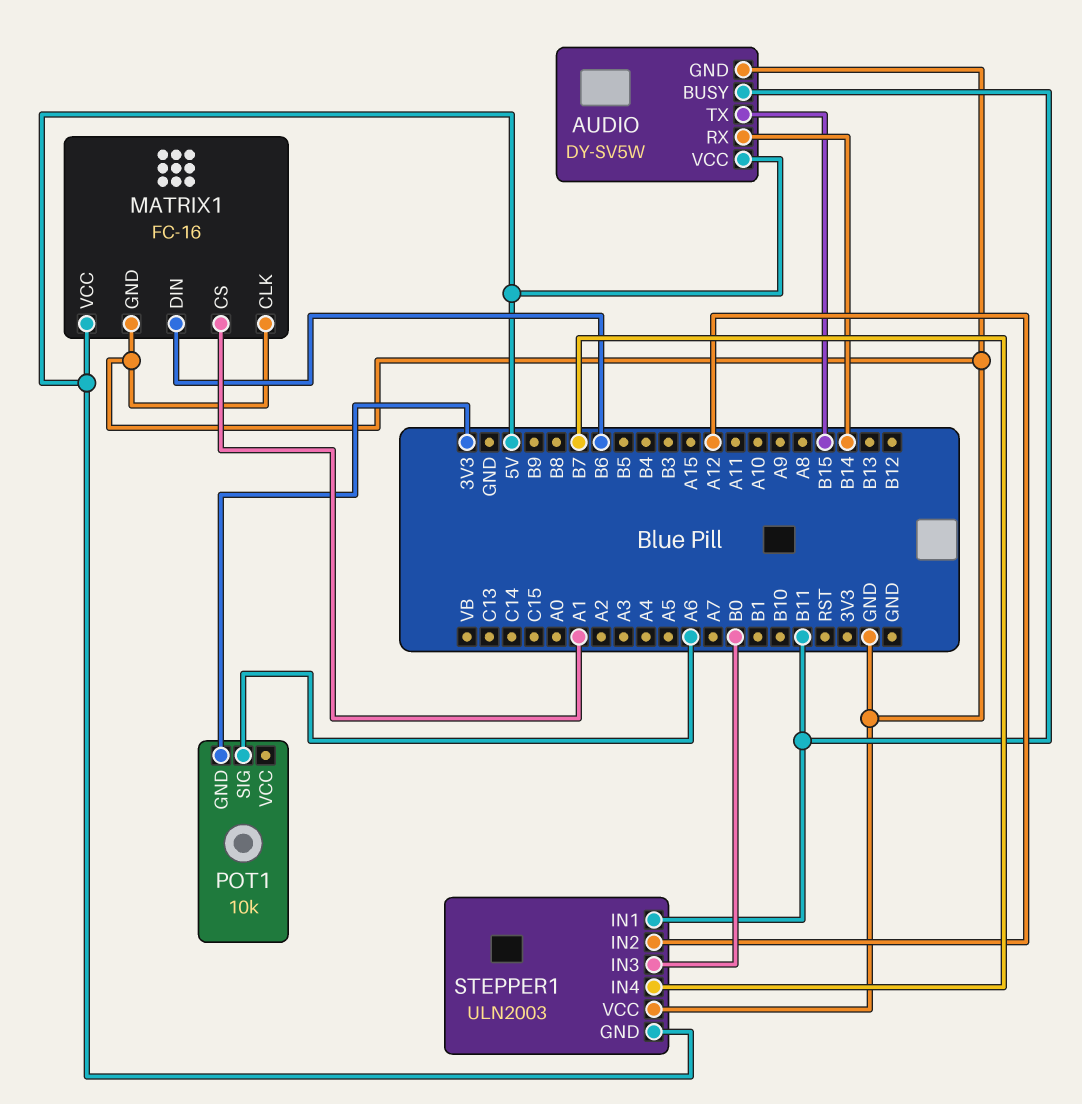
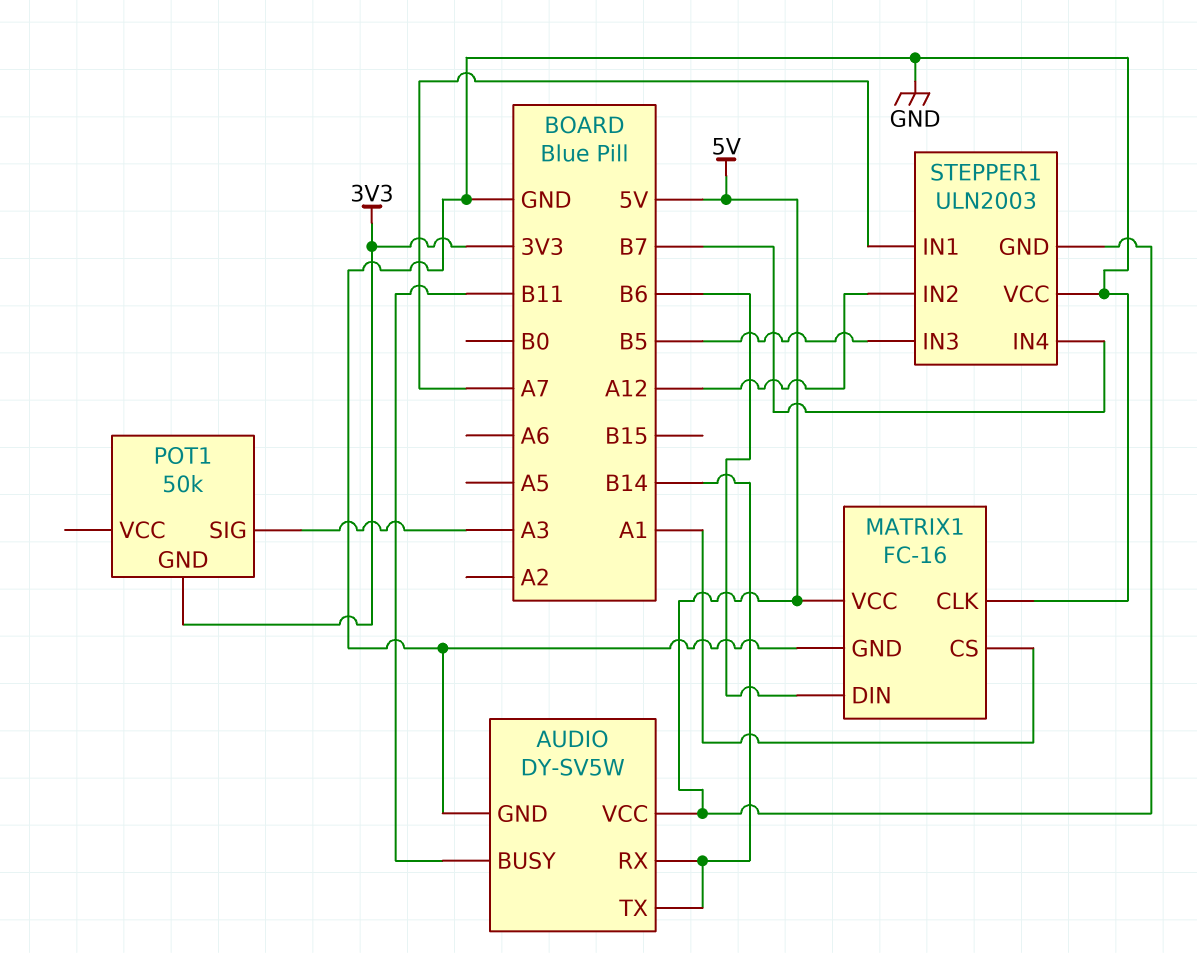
AUDIO pin TX: B15 -> B14
POT1: 10k -> 50k
POT1 pin SIG: A6 -> A3
STEPPER1 pin IN1: B11 -> A7
STEPPER1 pin IN3: B0 -> B5

